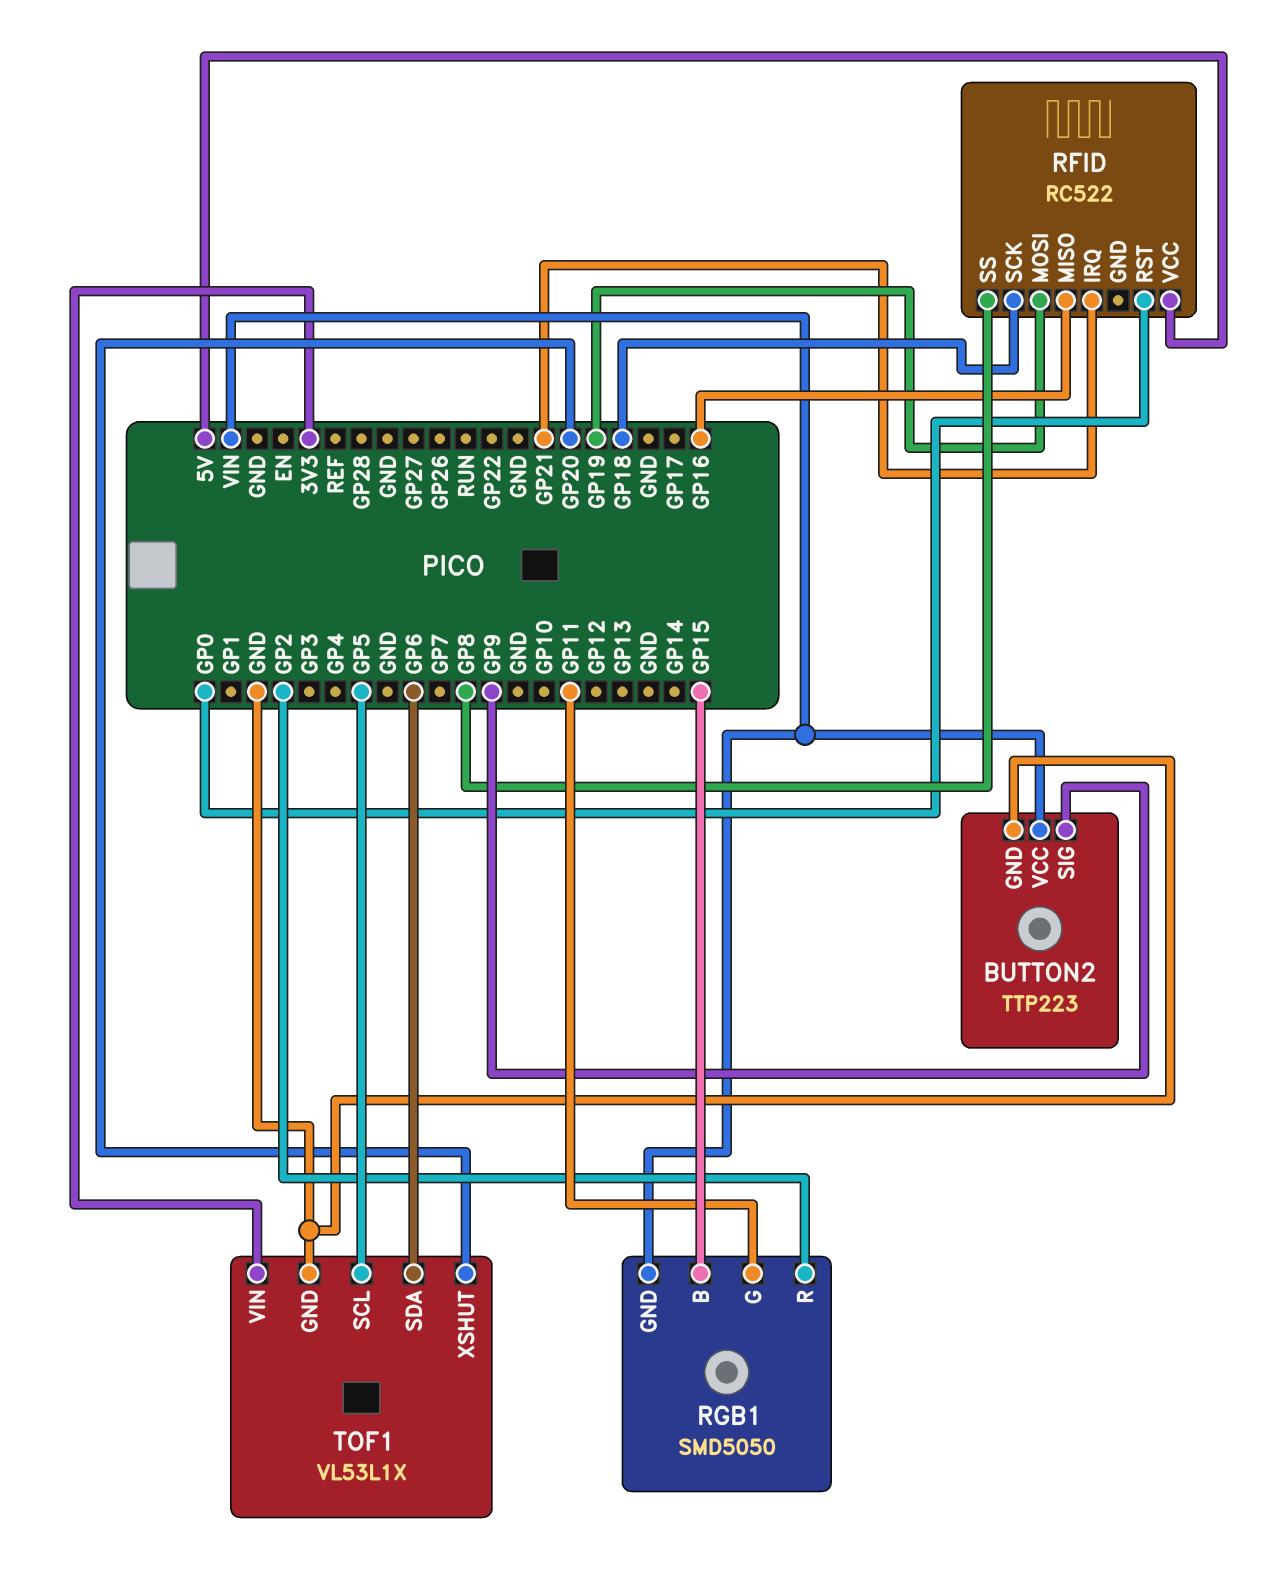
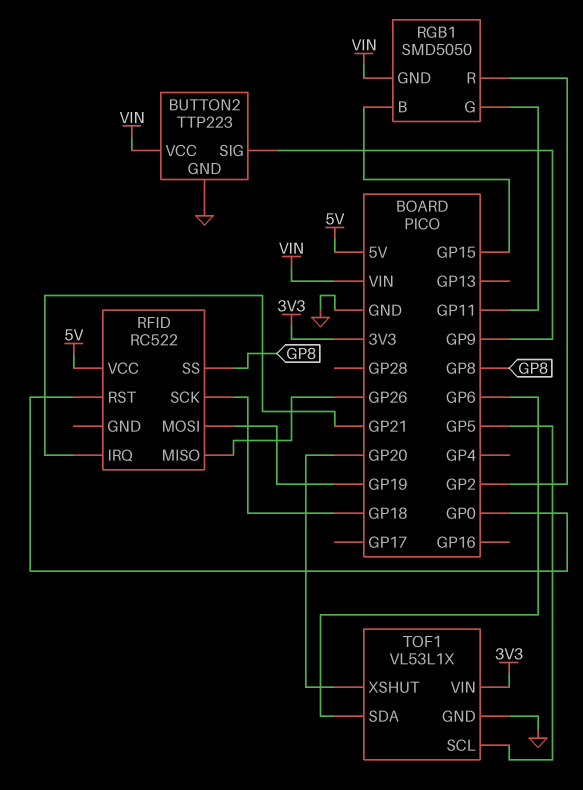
RFID pin MISO: GP16 -> GP26

